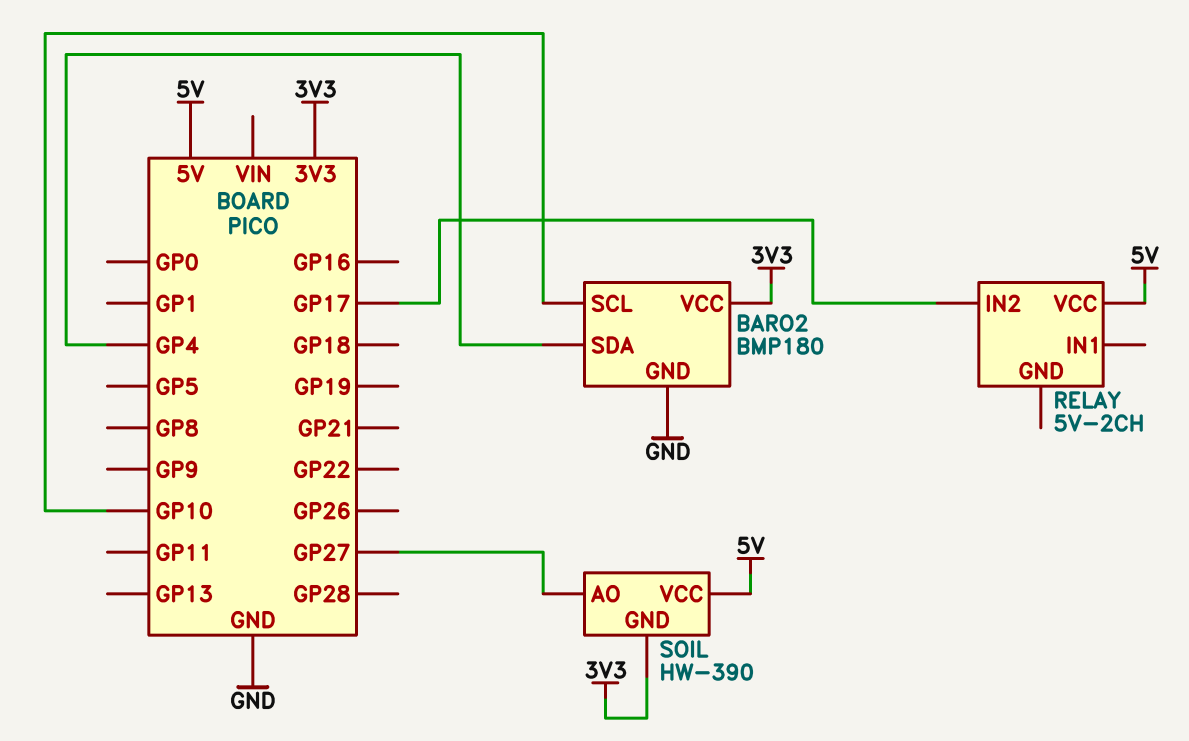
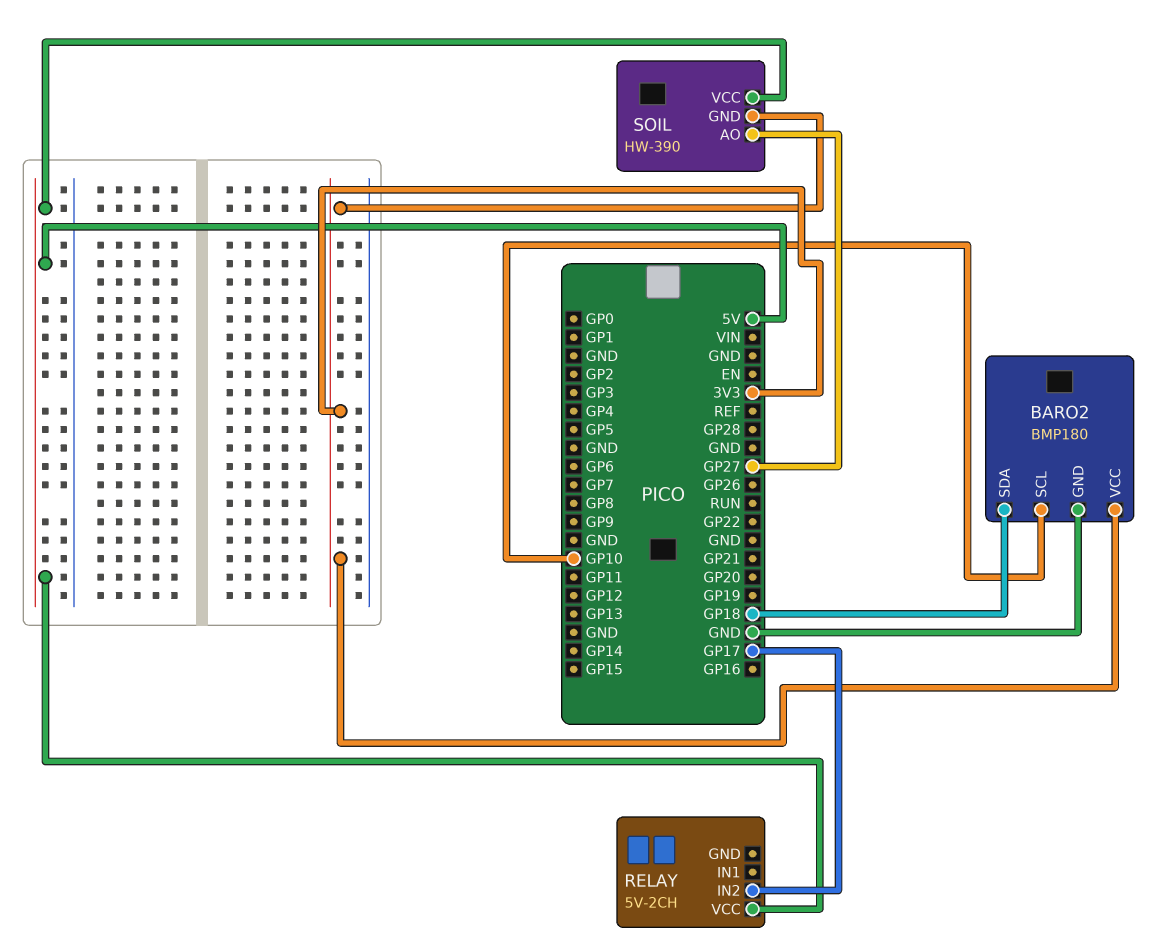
BARO2 pin SDA: GP4 -> GP18

